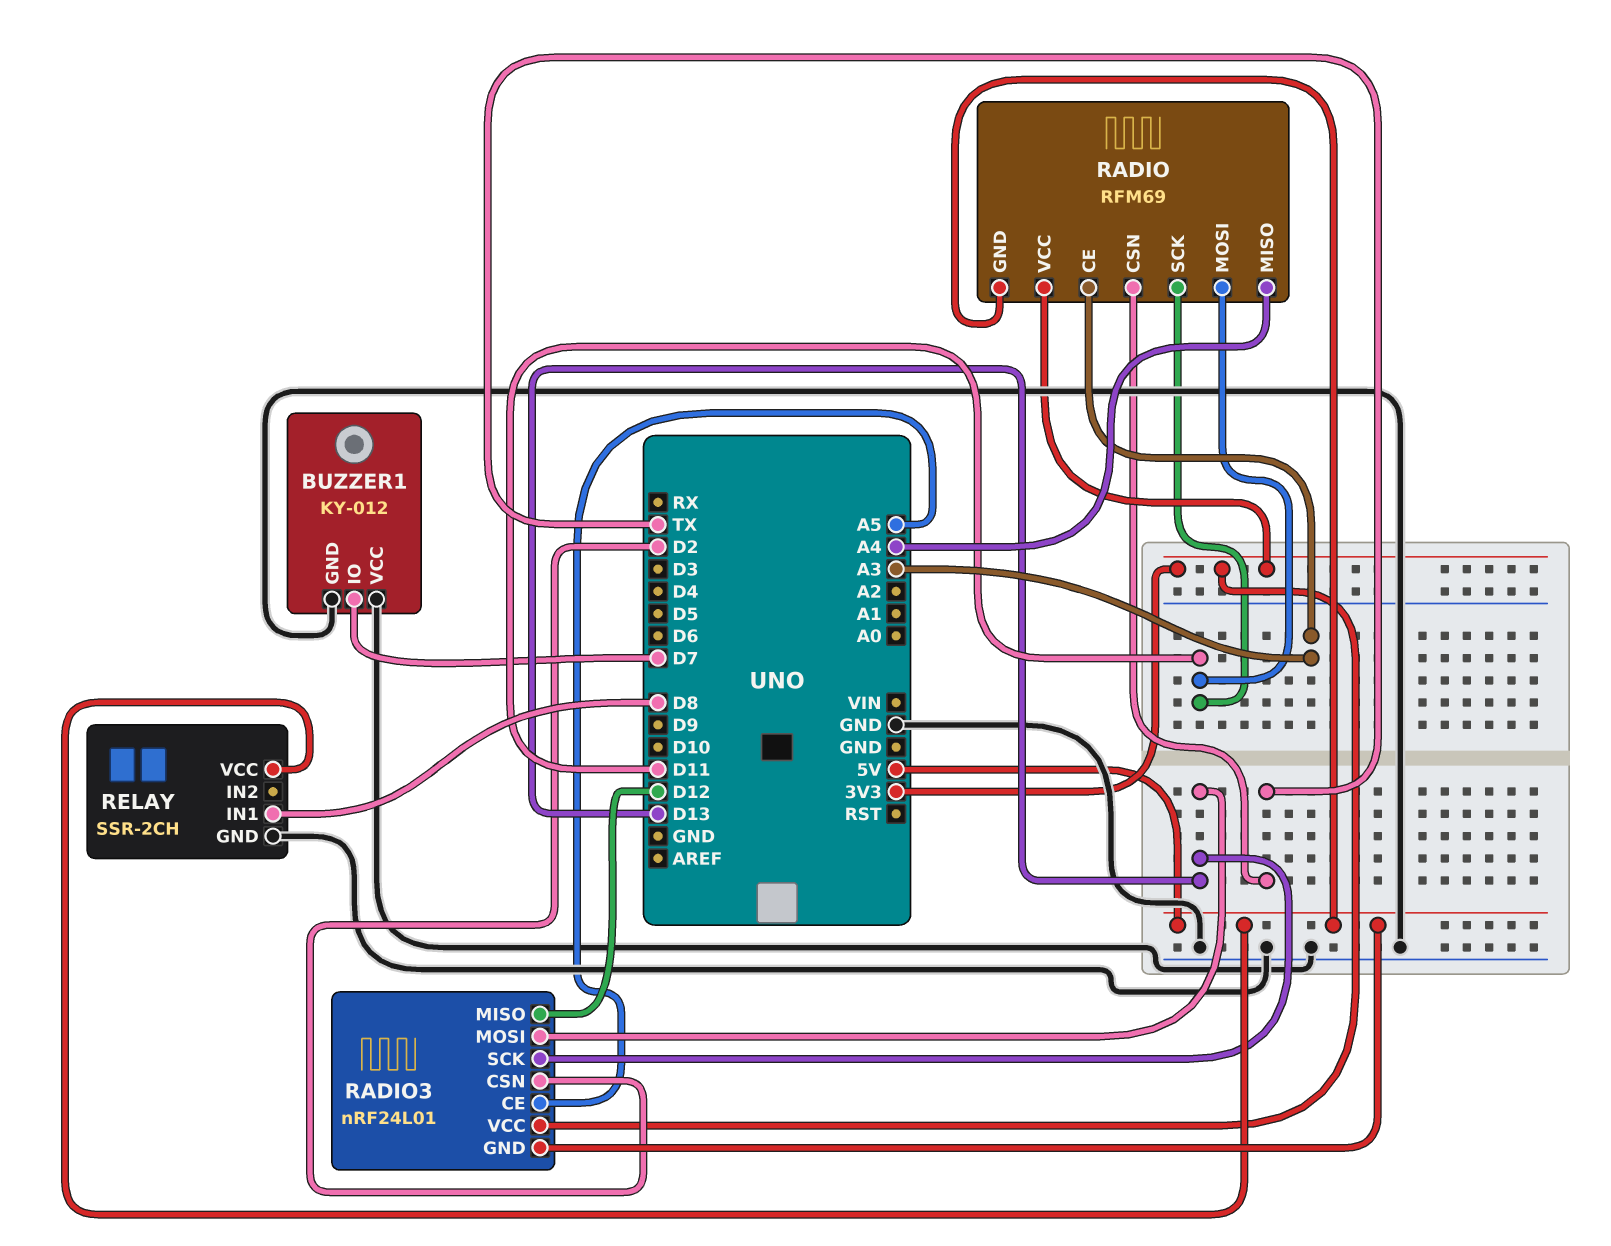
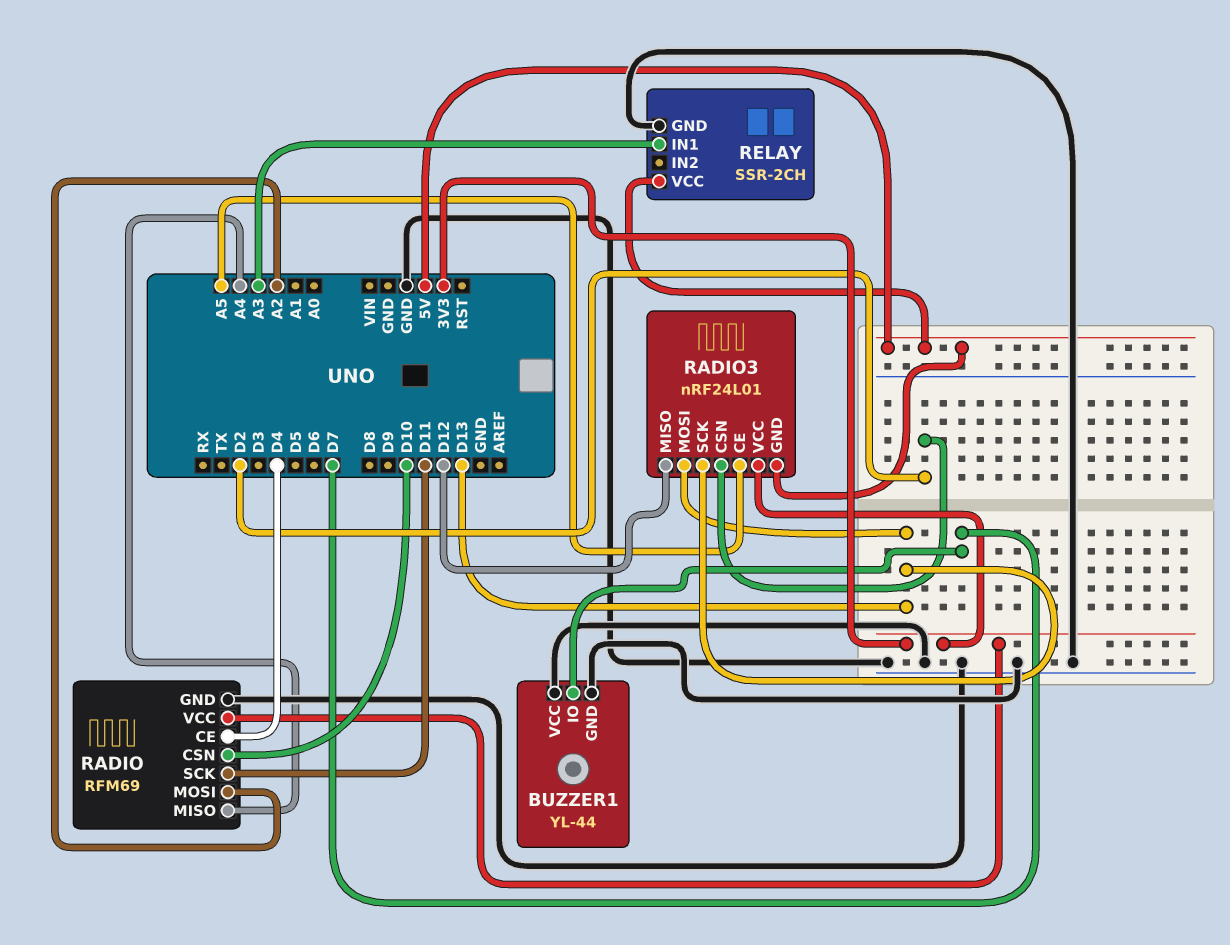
BUZZER1: KY-012 -> YL-44
RADIO pin CE: A3 -> D4
RADIO pin CSN: TX -> D10
RADIO pin GND: 5V -> GND
RADIO pin MOSI: D11 -> A2
RELAY pin IN1: D8 -> A3

